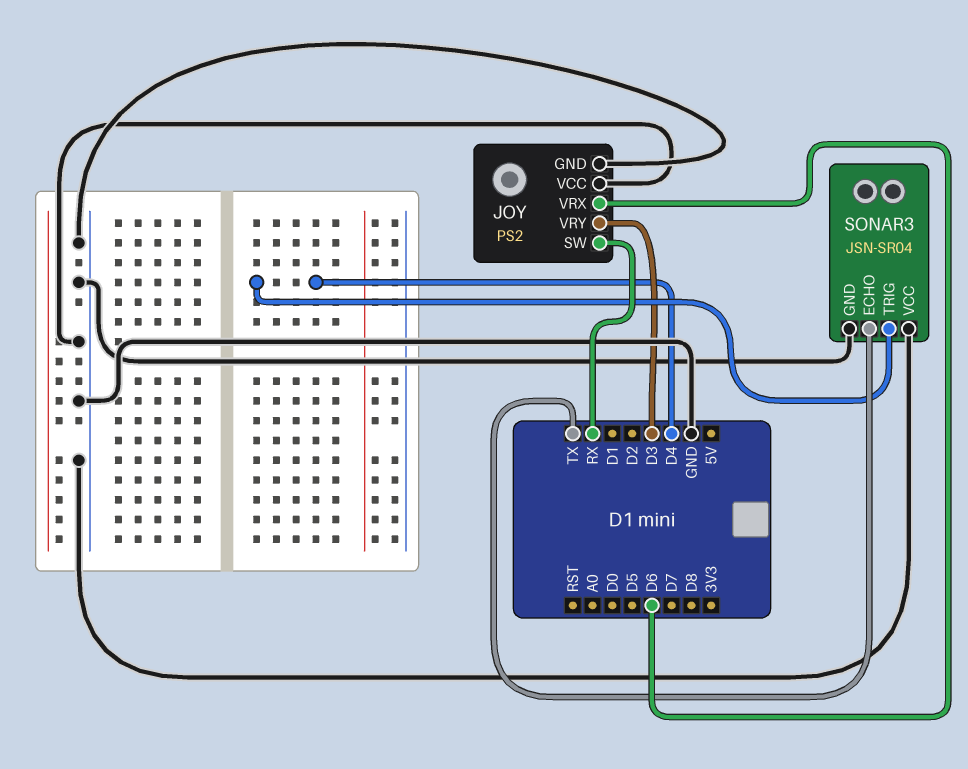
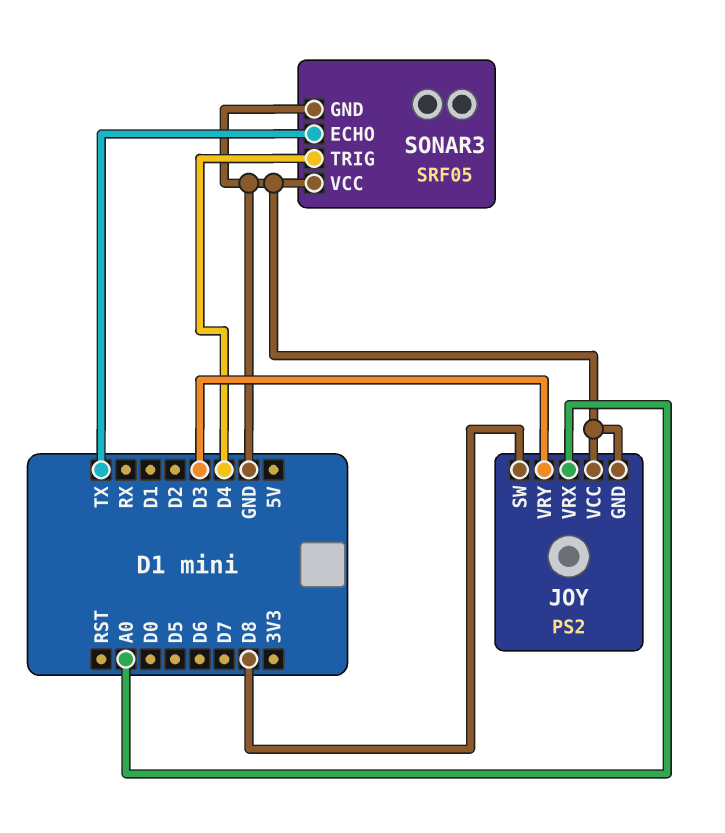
JOY pin SW: RX -> D8
JOY pin VRX: D6 -> A0
SONAR3: JSN-SR04 -> SRF05

